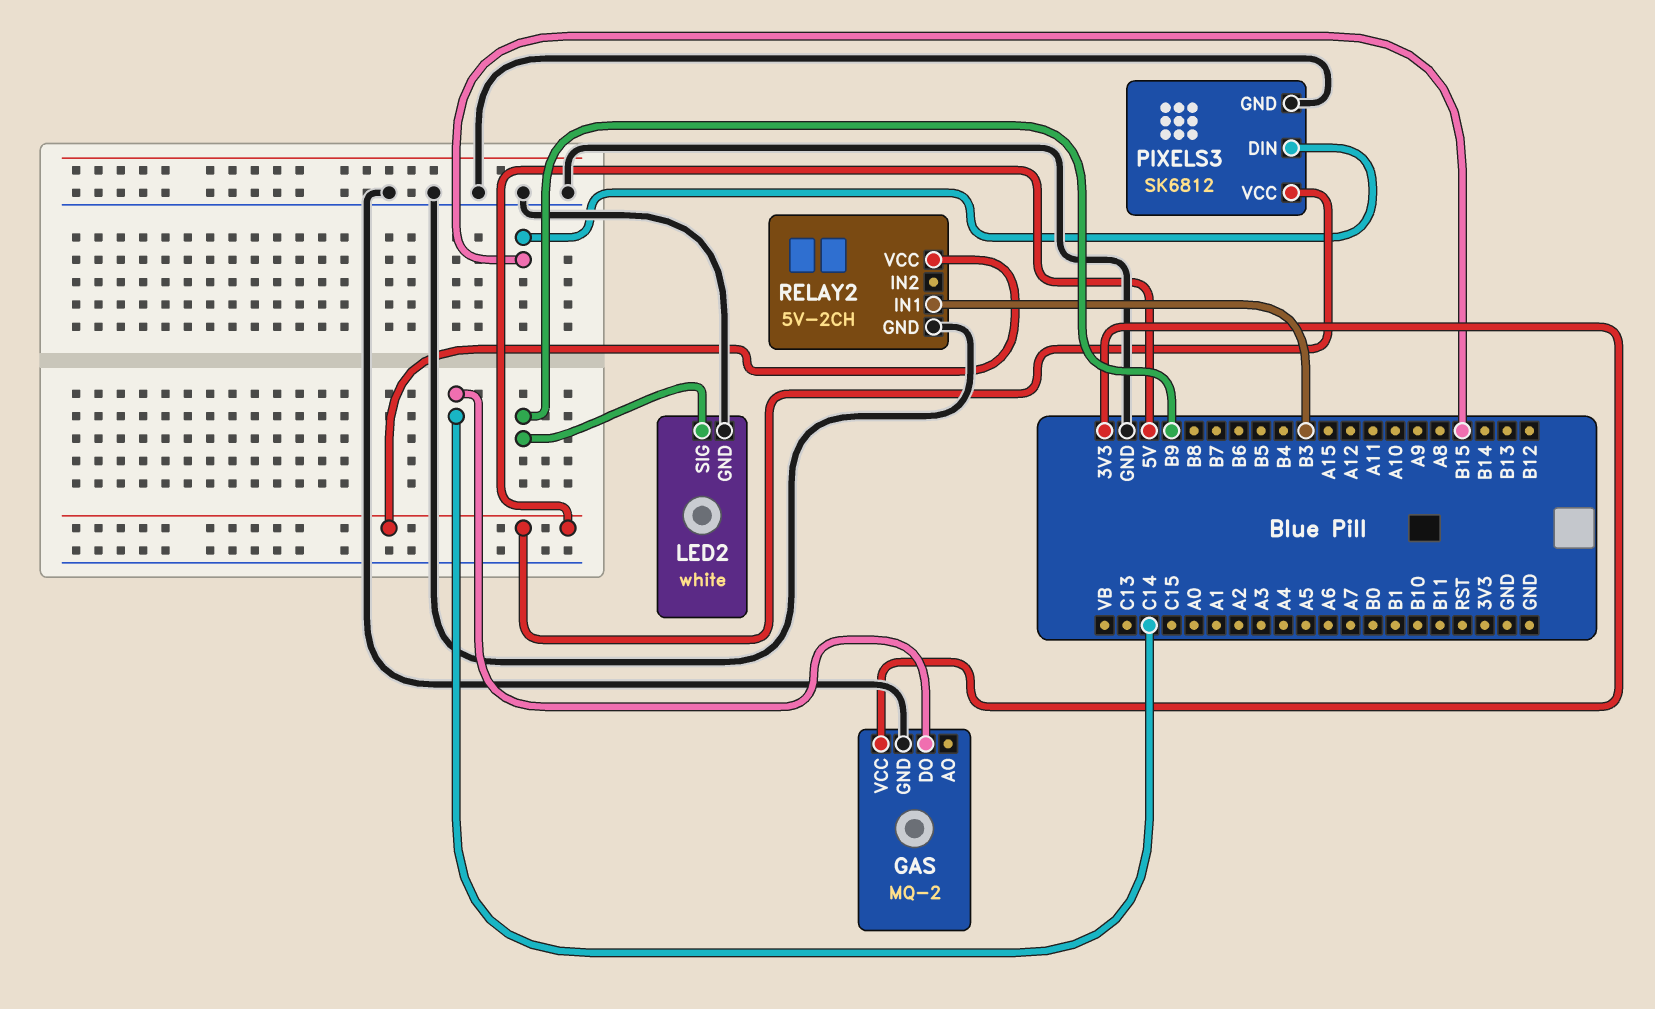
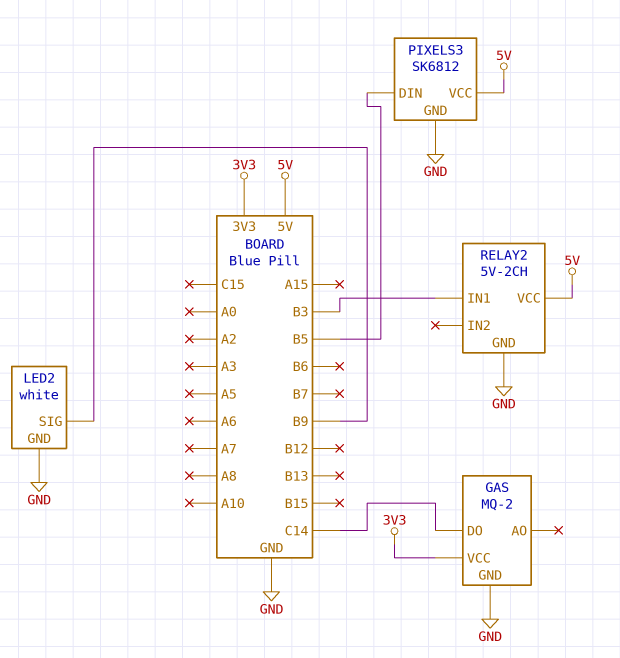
PIXELS3 pin DIN: B15 -> B5

